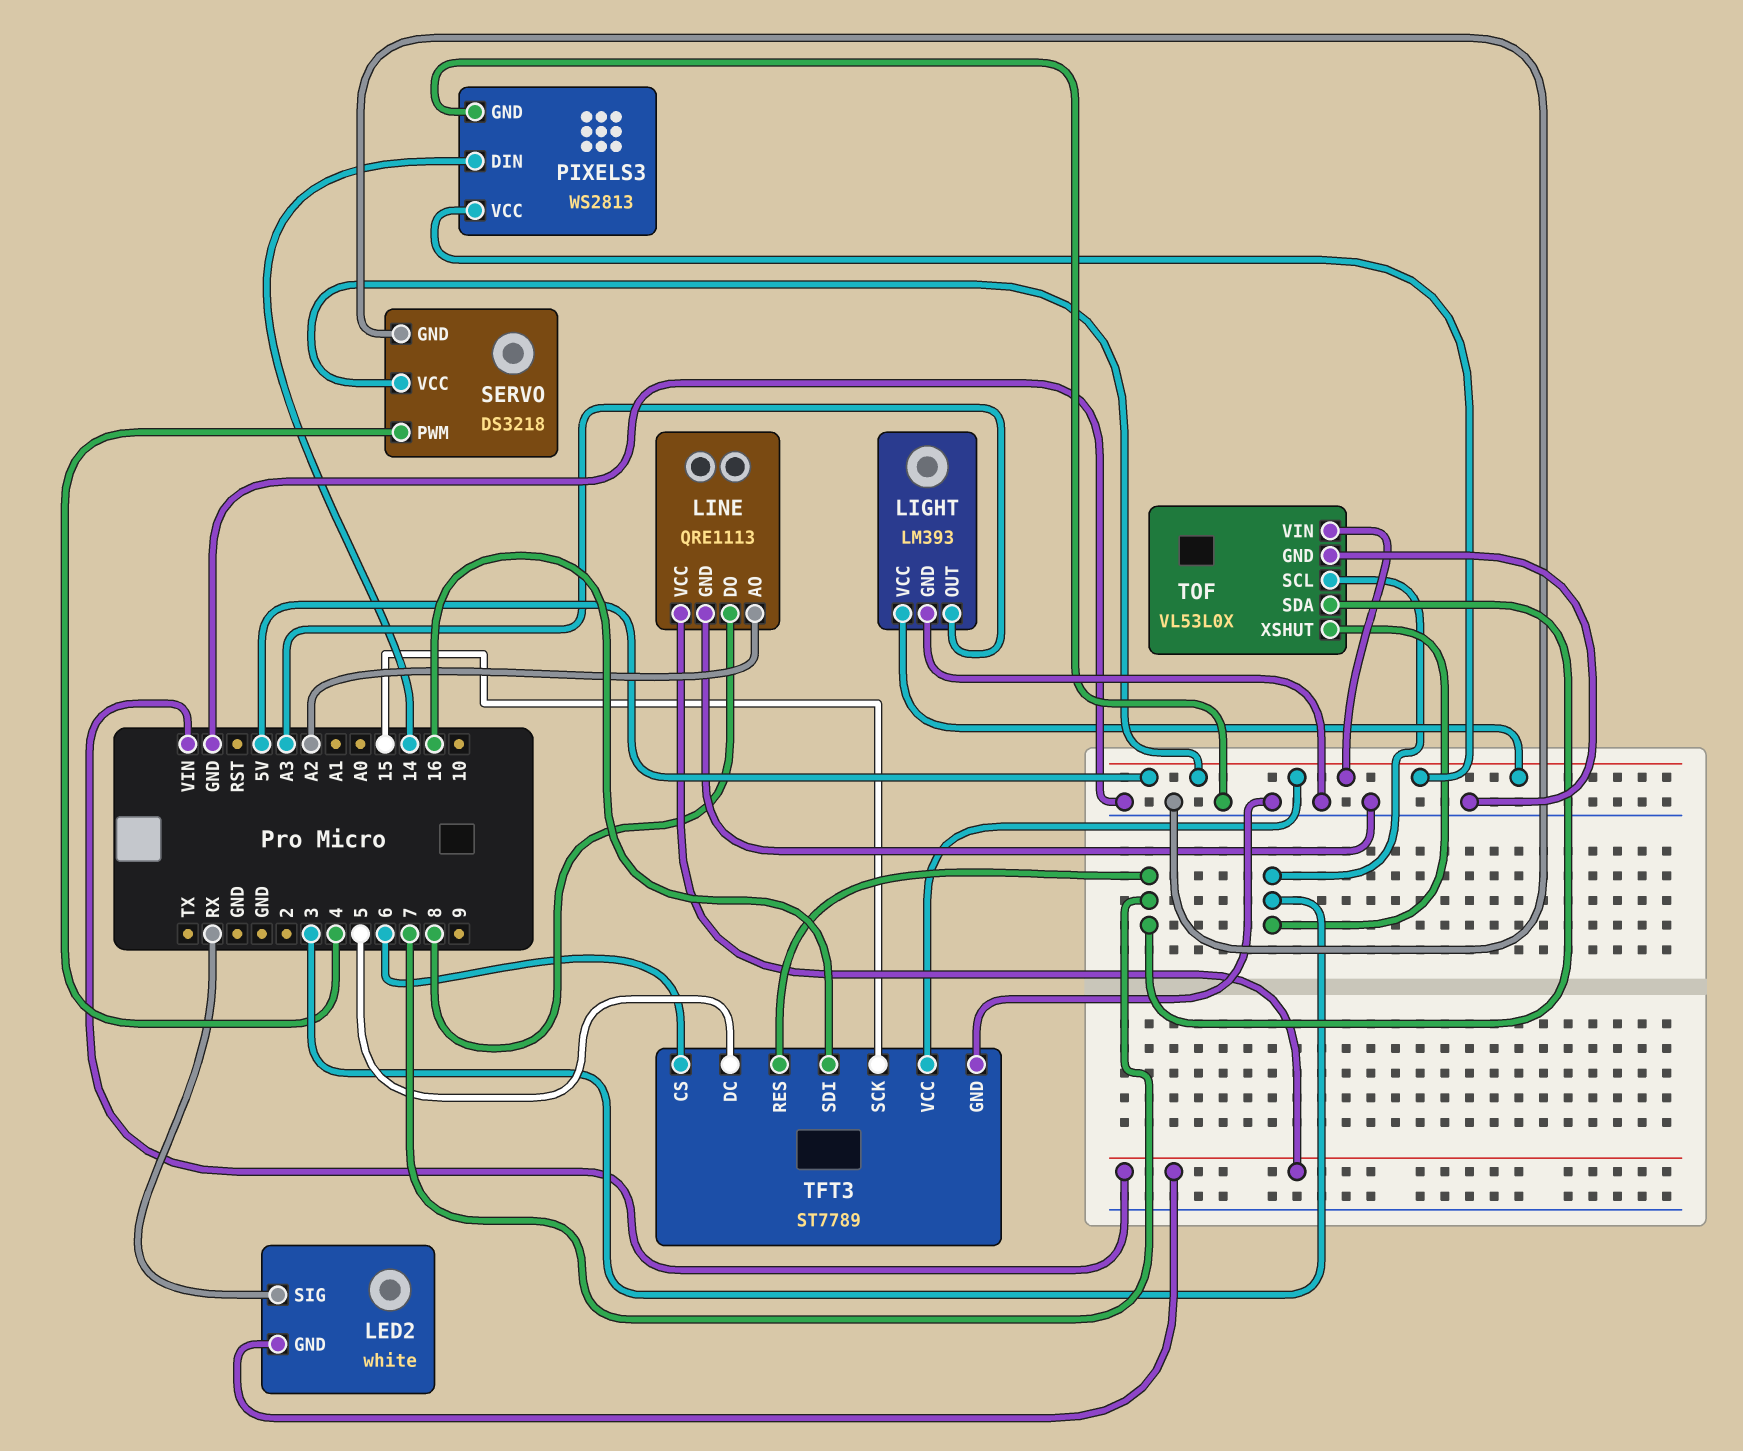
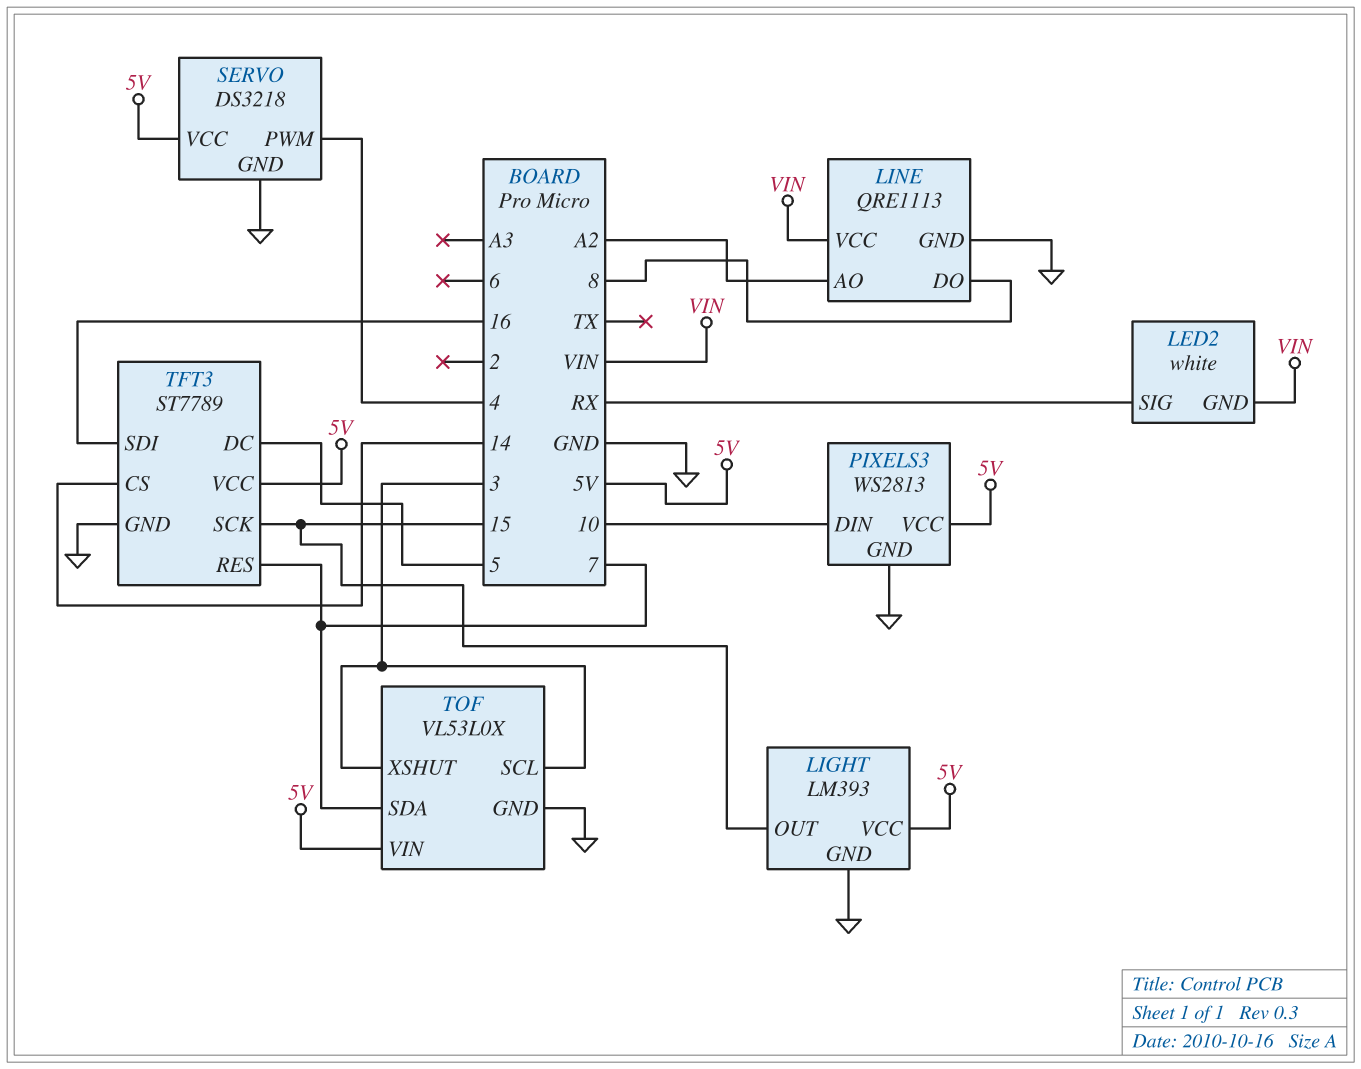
LIGHT pin OUT: A3 -> 15
PIXELS3 pin DIN: 14 -> 10
TFT3 pin CS: 6 -> 14

